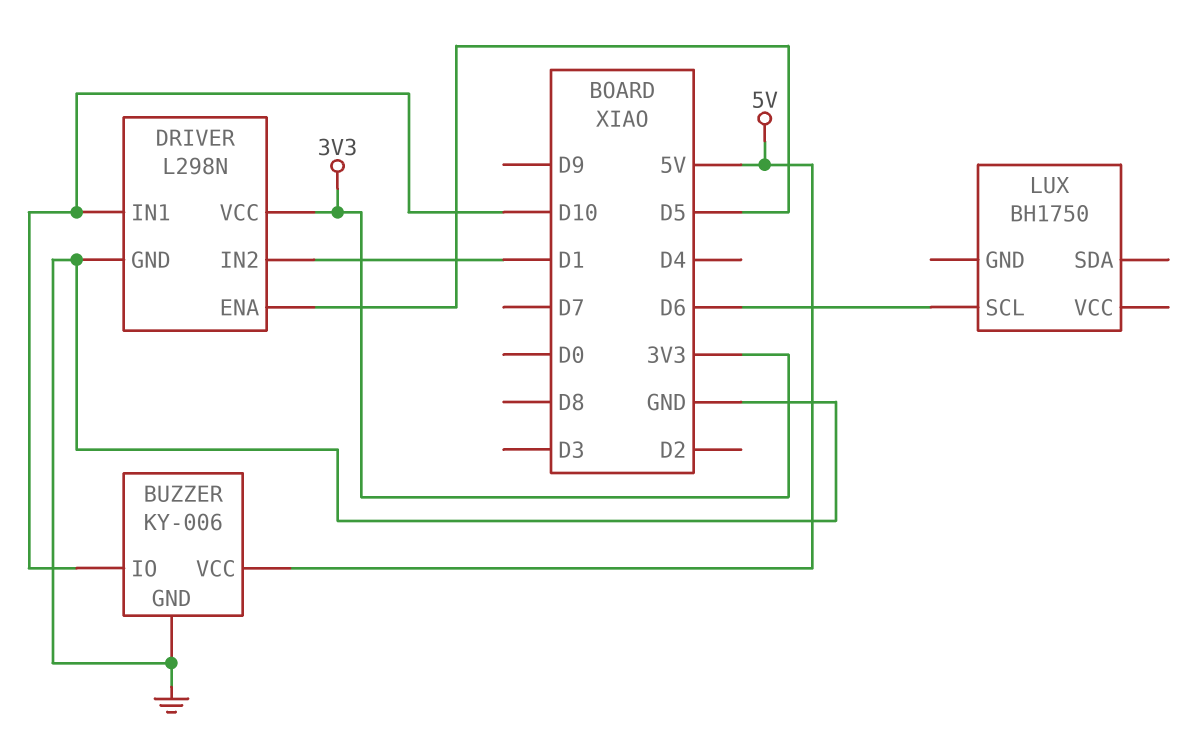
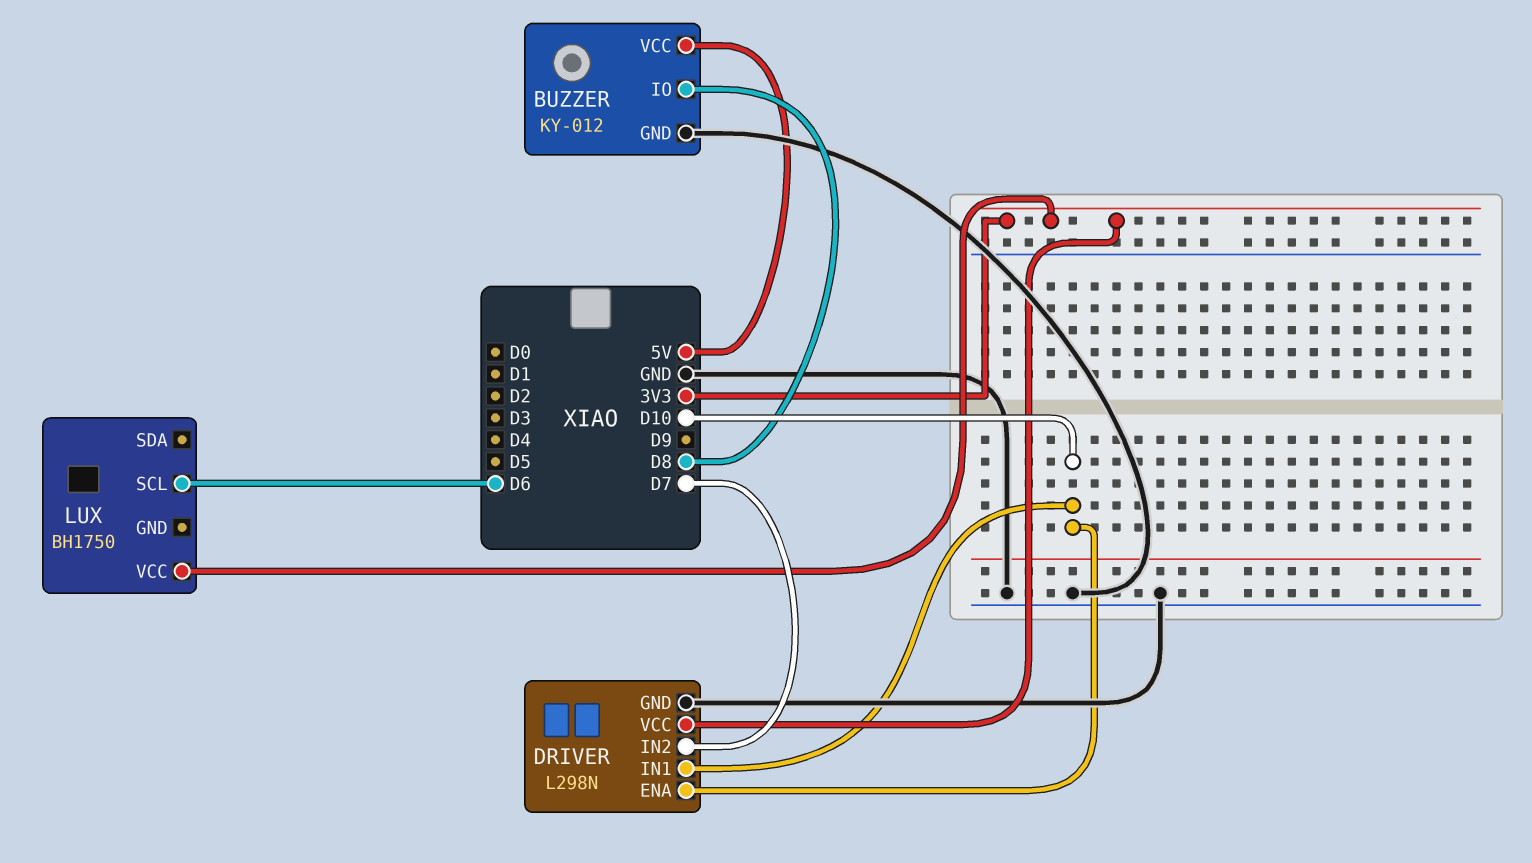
BUZZER: KY-006 -> KY-012
BUZZER pin IO: D10 -> D8
DRIVER pin ENA: D5 -> D10
DRIVER pin IN2: D1 -> D7
LUX pin VCC: none -> 3V3

